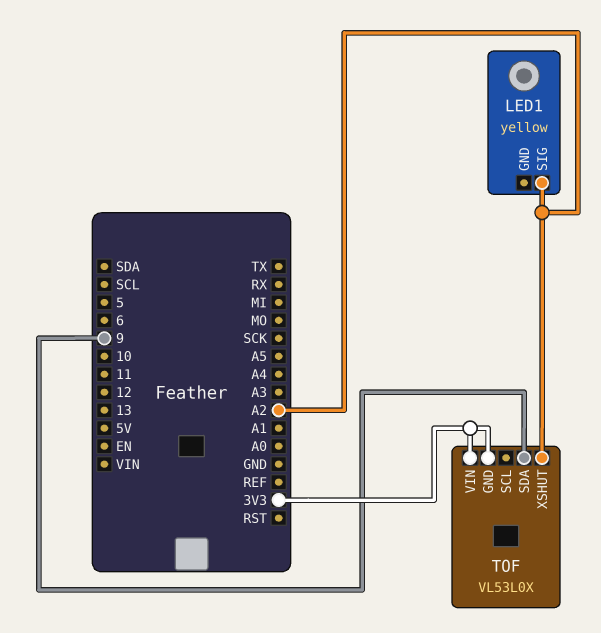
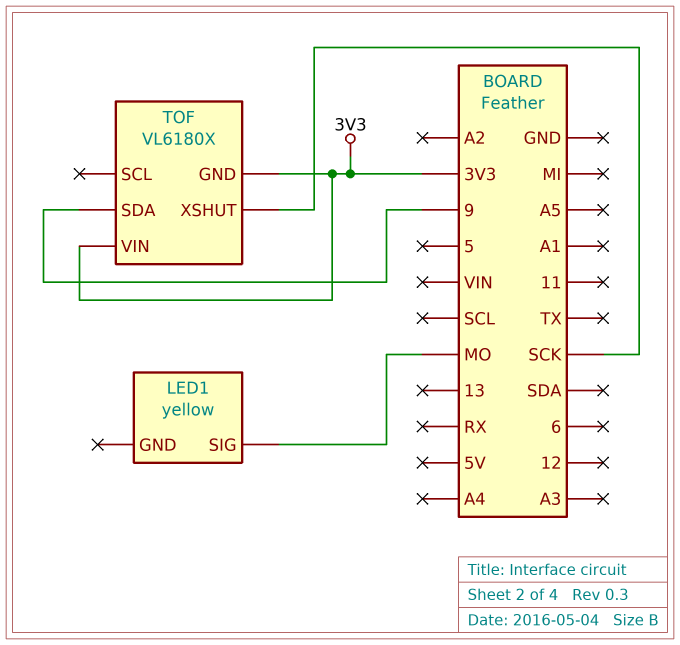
LED1 pin SIG: A2 -> MO
TOF: VL53L0X -> VL6180X
TOF pin XSHUT: A2 -> SCK

